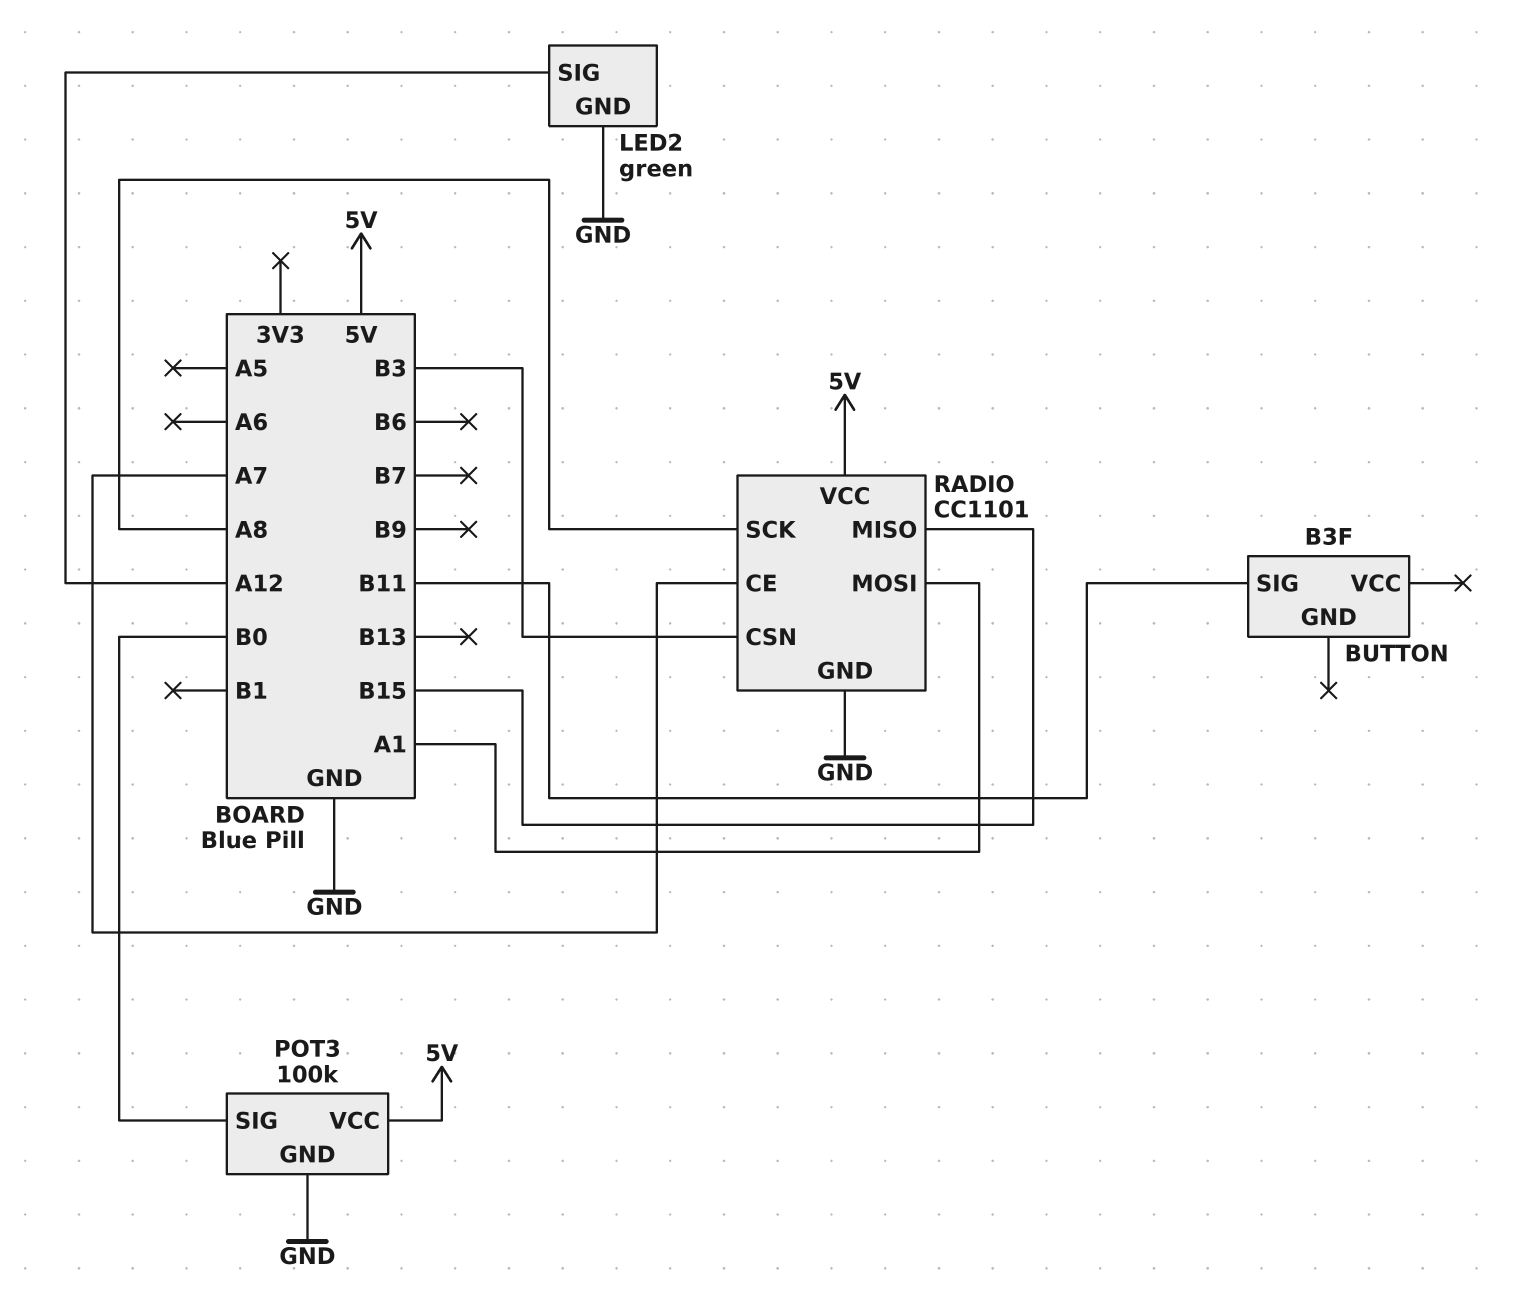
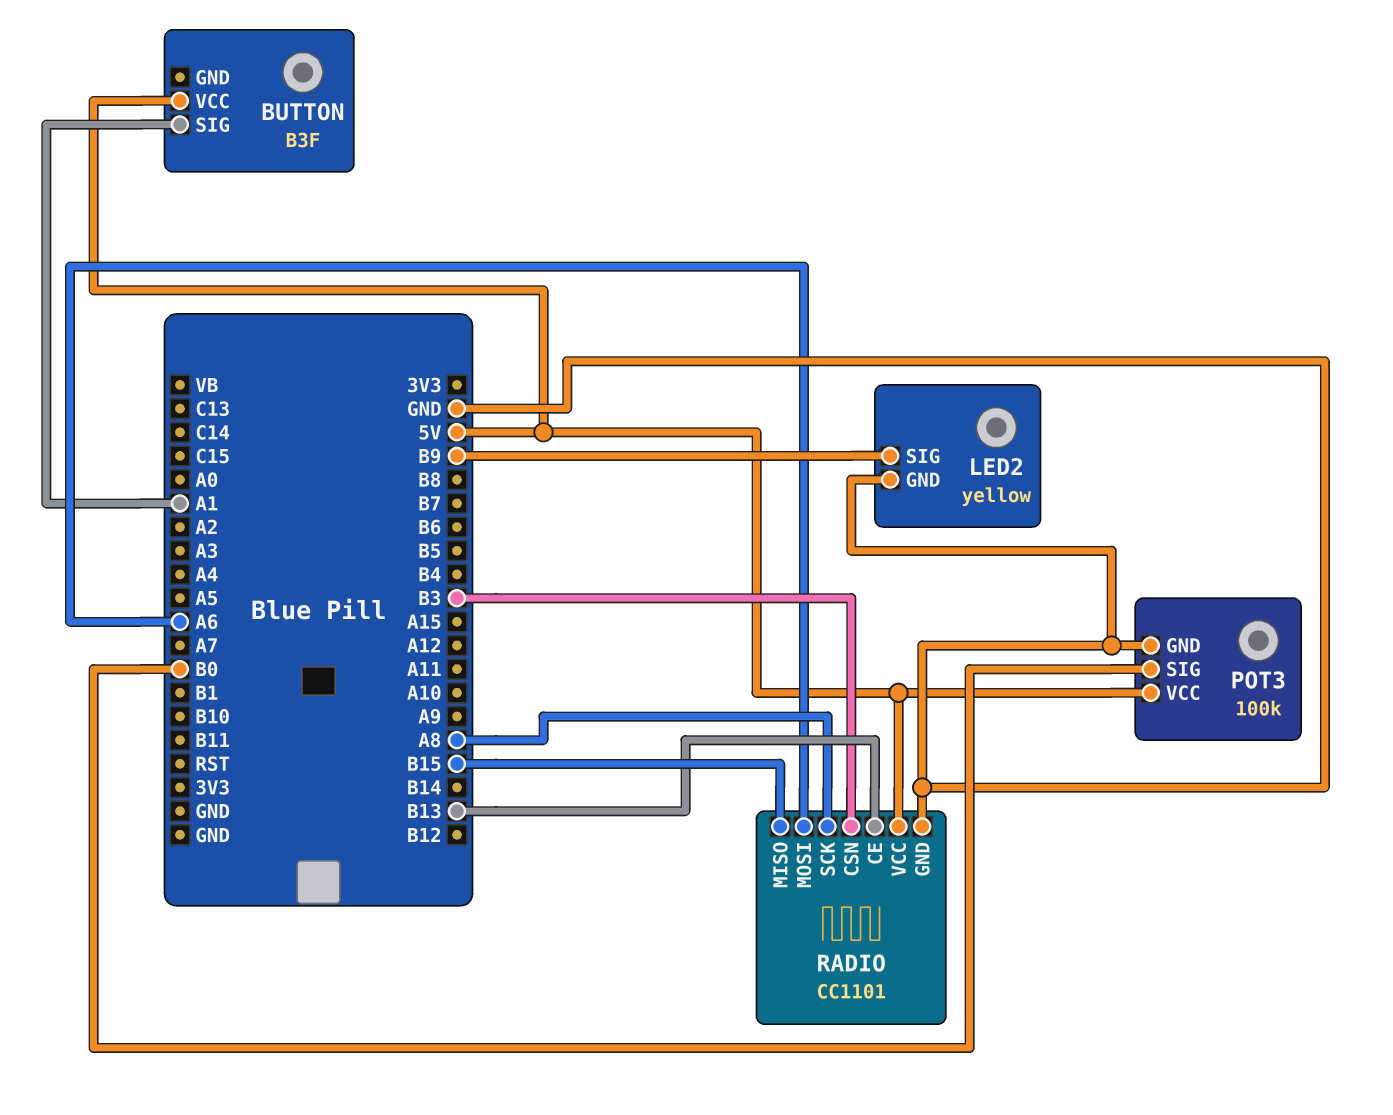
BUTTON pin SIG: B11 -> A1
BUTTON pin VCC: none -> 5V
LED2: green -> yellow
LED2 pin SIG: A12 -> B9
RADIO pin CE: A7 -> B13
RADIO pin MOSI: A1 -> A6

